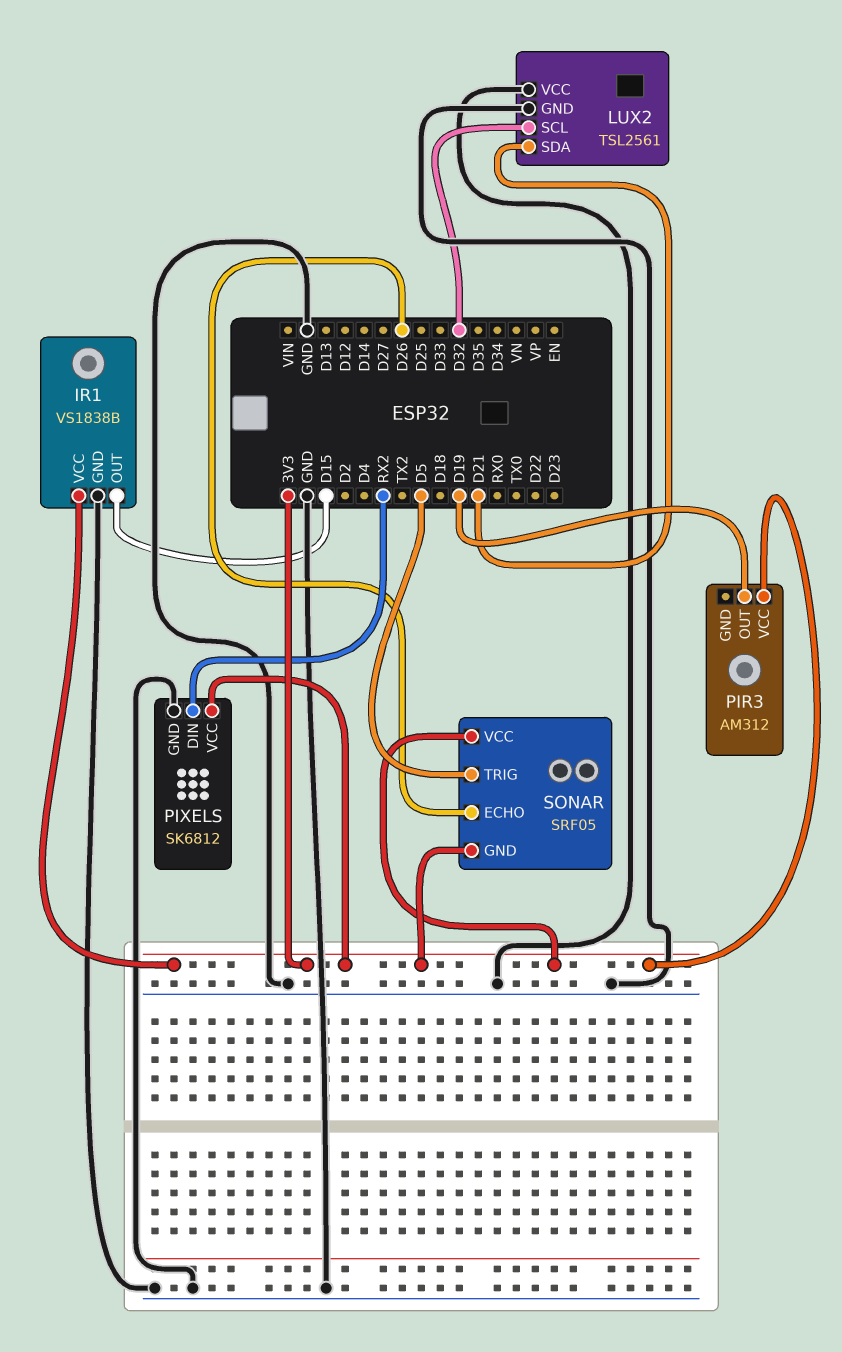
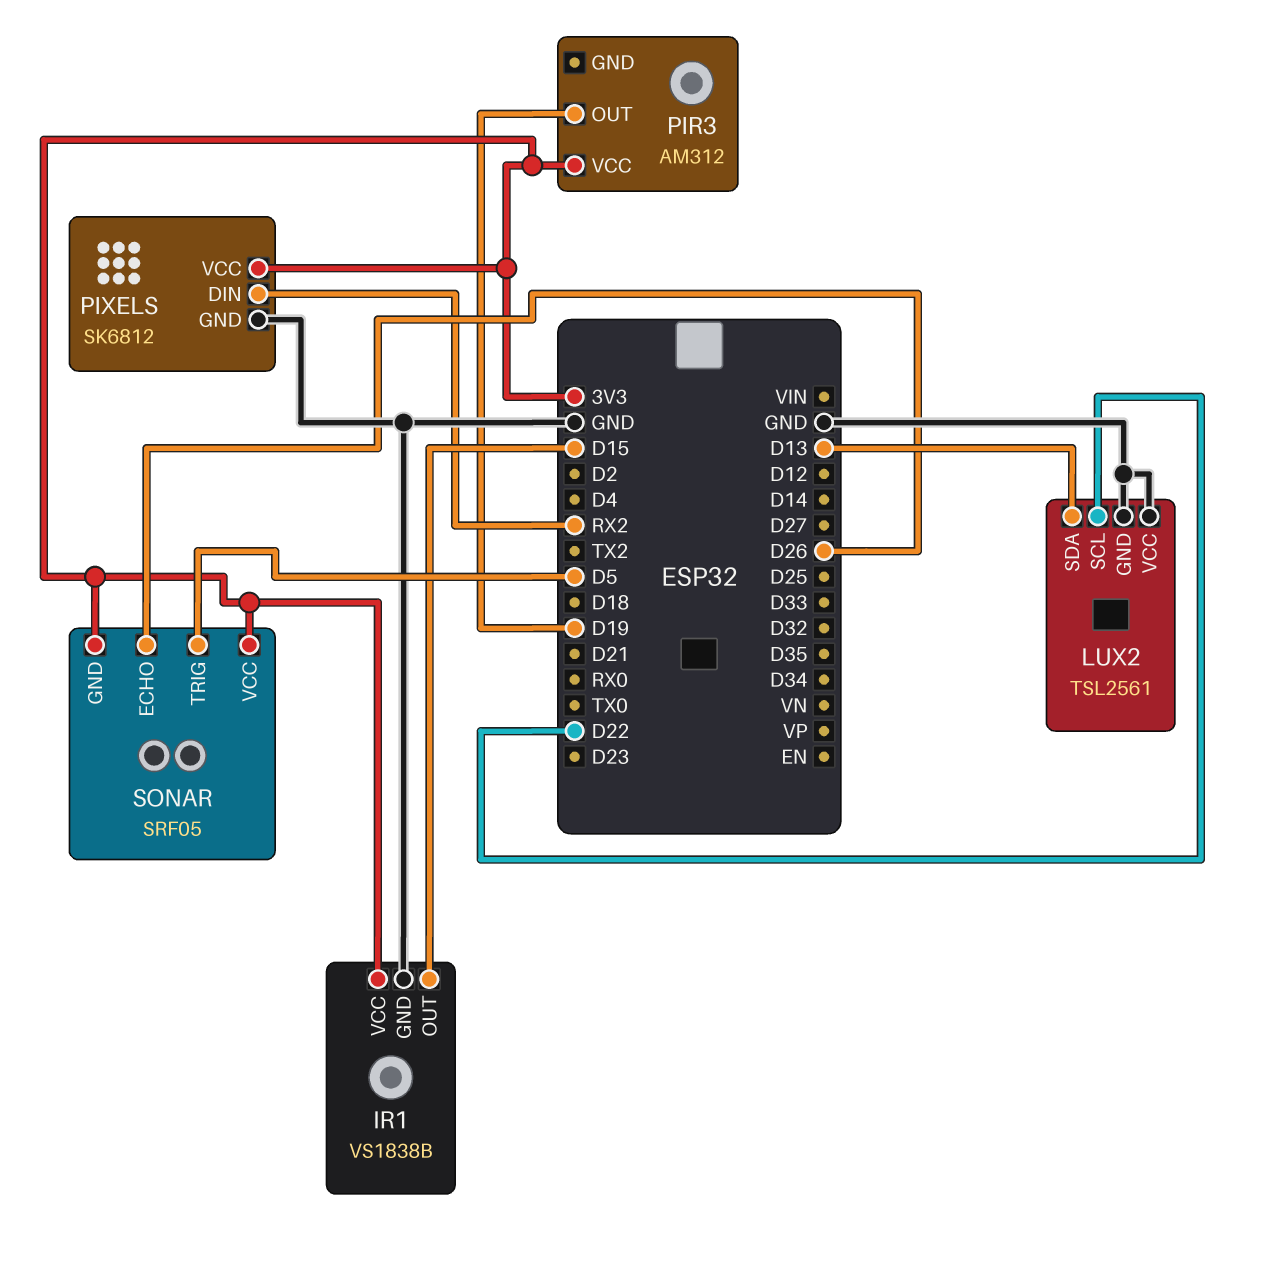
LUX2 pin SCL: D32 -> D22
LUX2 pin SDA: D21 -> D13

